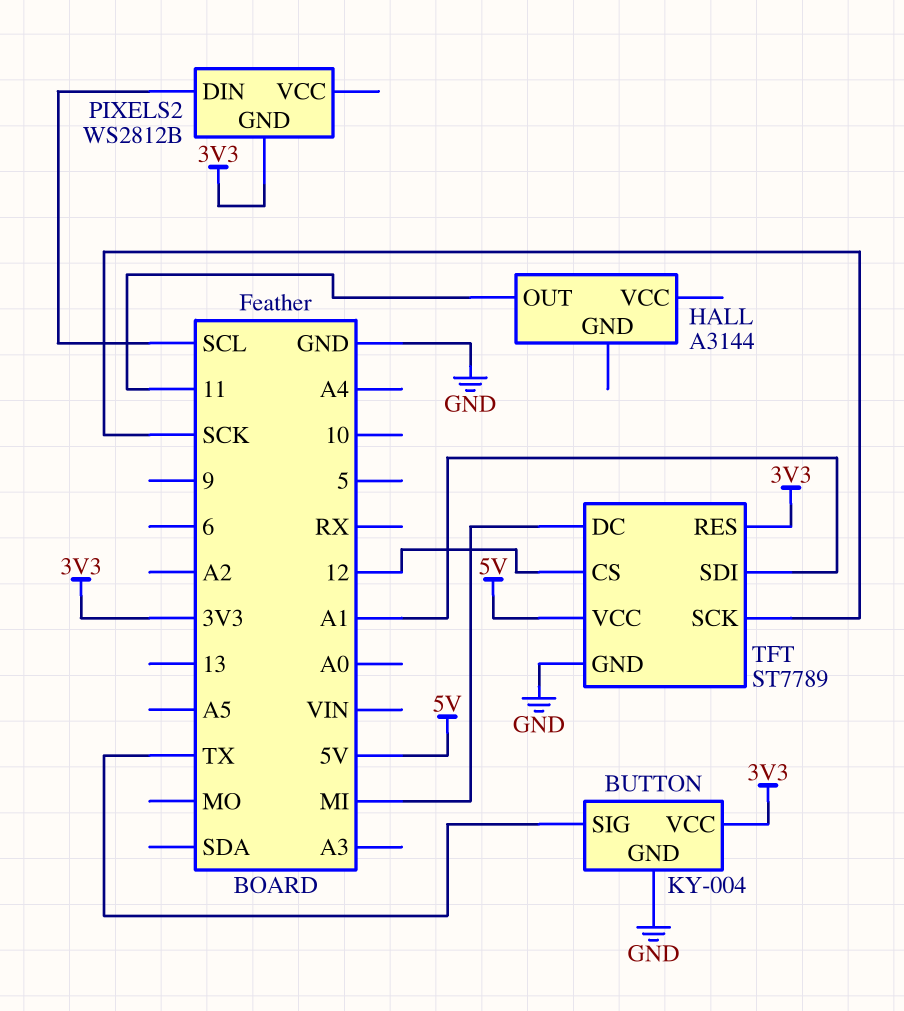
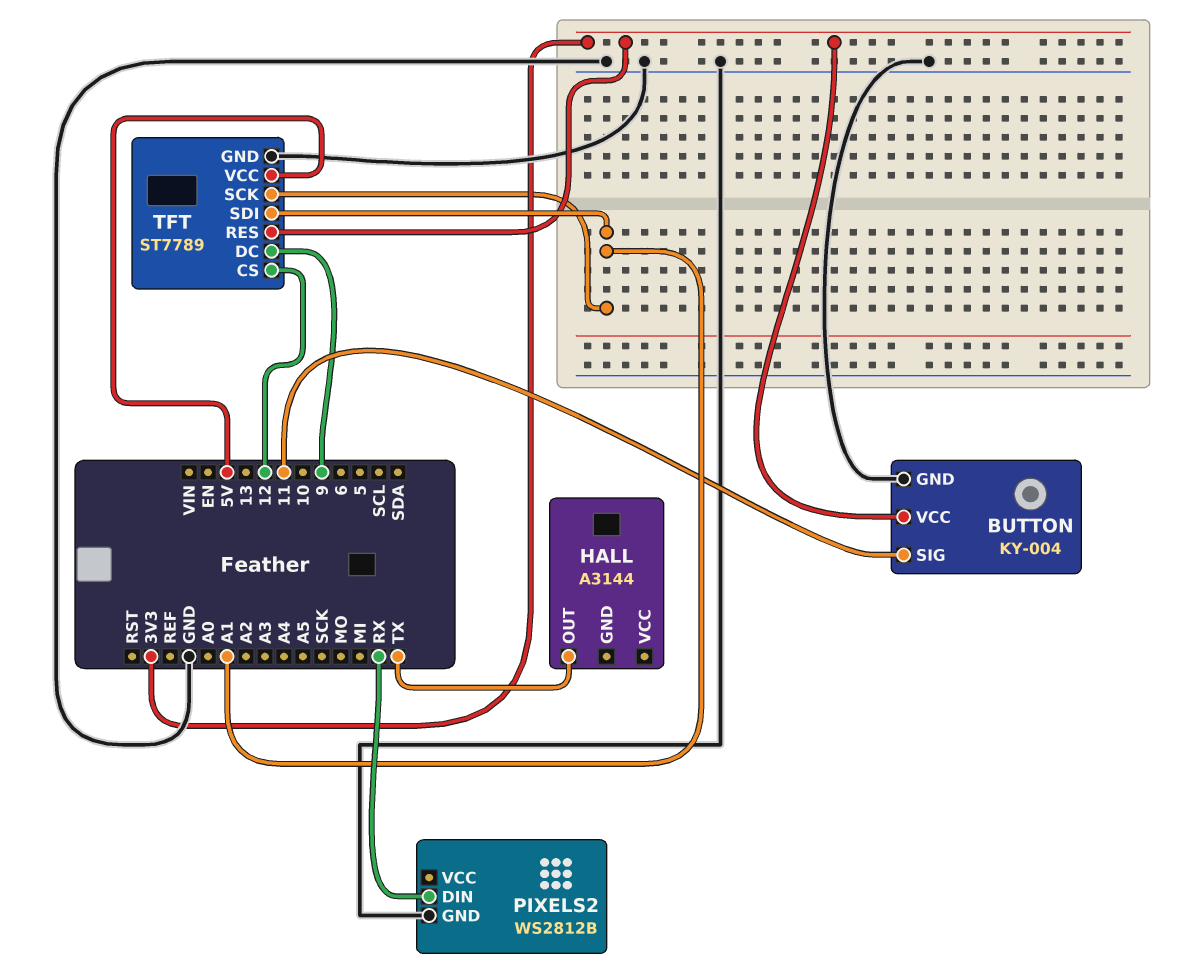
BUTTON pin SIG: TX -> 11
HALL pin OUT: 11 -> TX
PIXELS2 pin DIN: SCL -> RX
PIXELS2 pin GND: 3V3 -> GND
TFT pin DC: MI -> 9
TFT pin SCK: SCK -> A1

